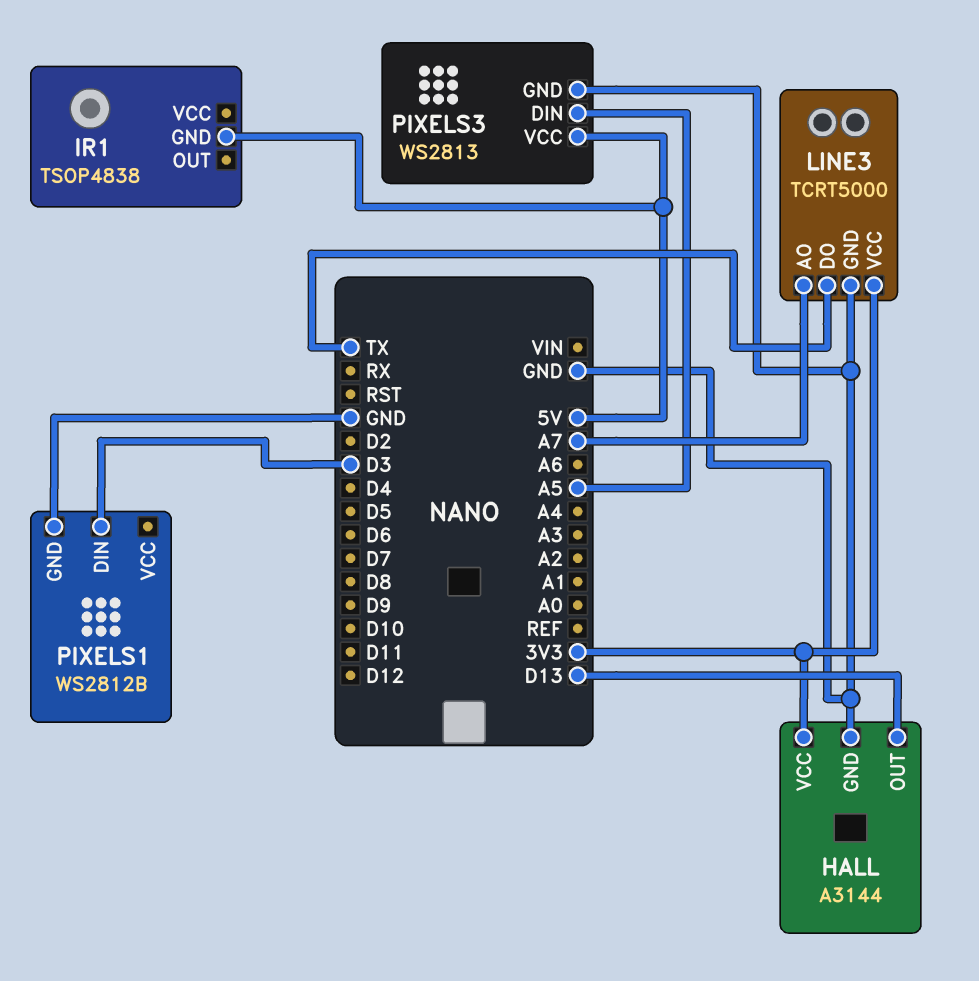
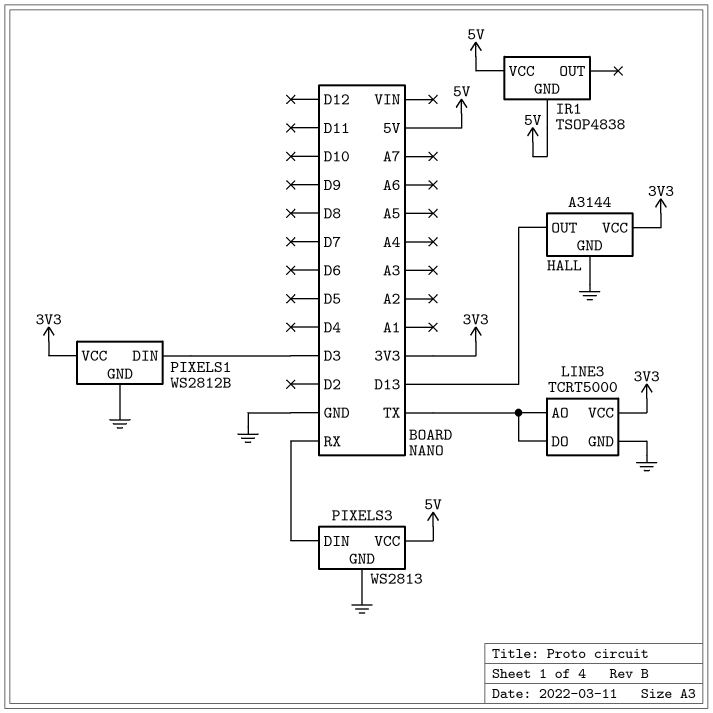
IR1 pin VCC: none -> 5V
LINE3 pin AO: A7 -> TX
PIXELS1 pin VCC: none -> 3V3
PIXELS3 pin DIN: A5 -> RX

